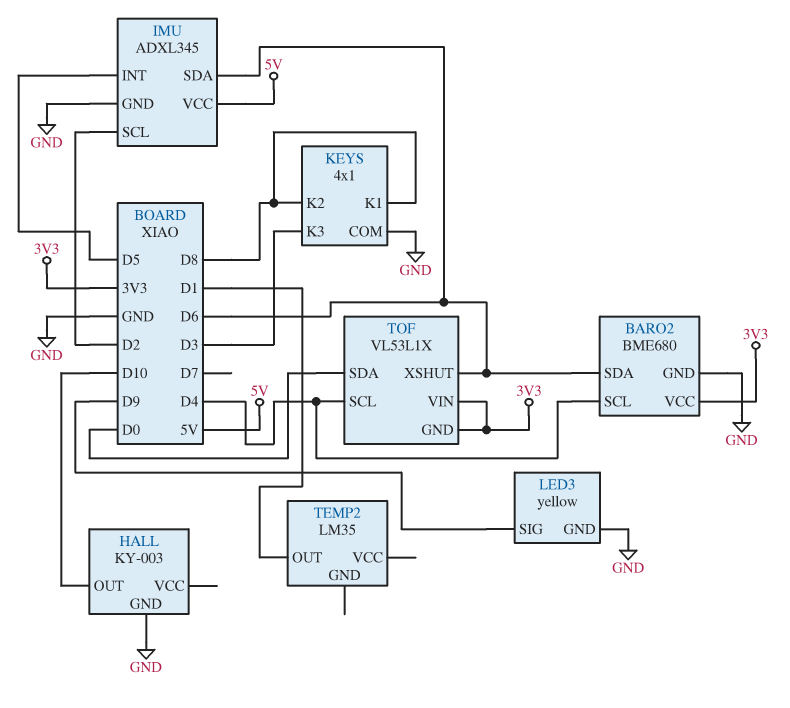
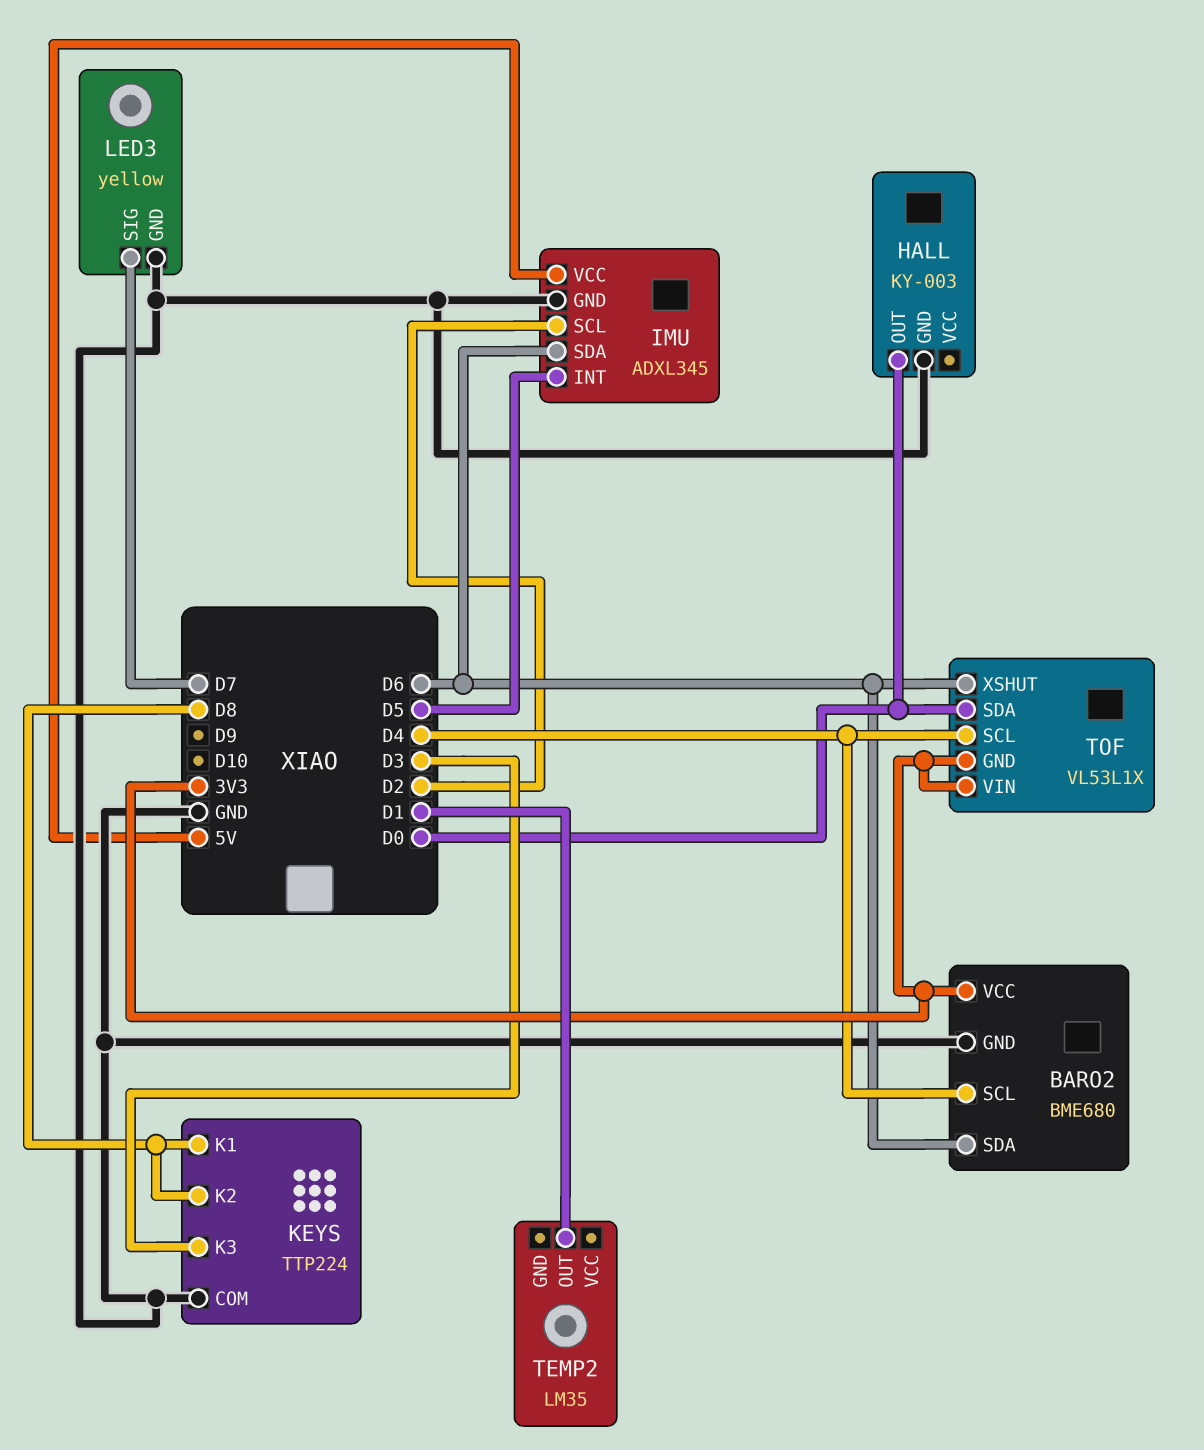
HALL pin OUT: D10 -> D0
KEYS: 4x1 -> TTP224
LED3 pin SIG: D9 -> D7

